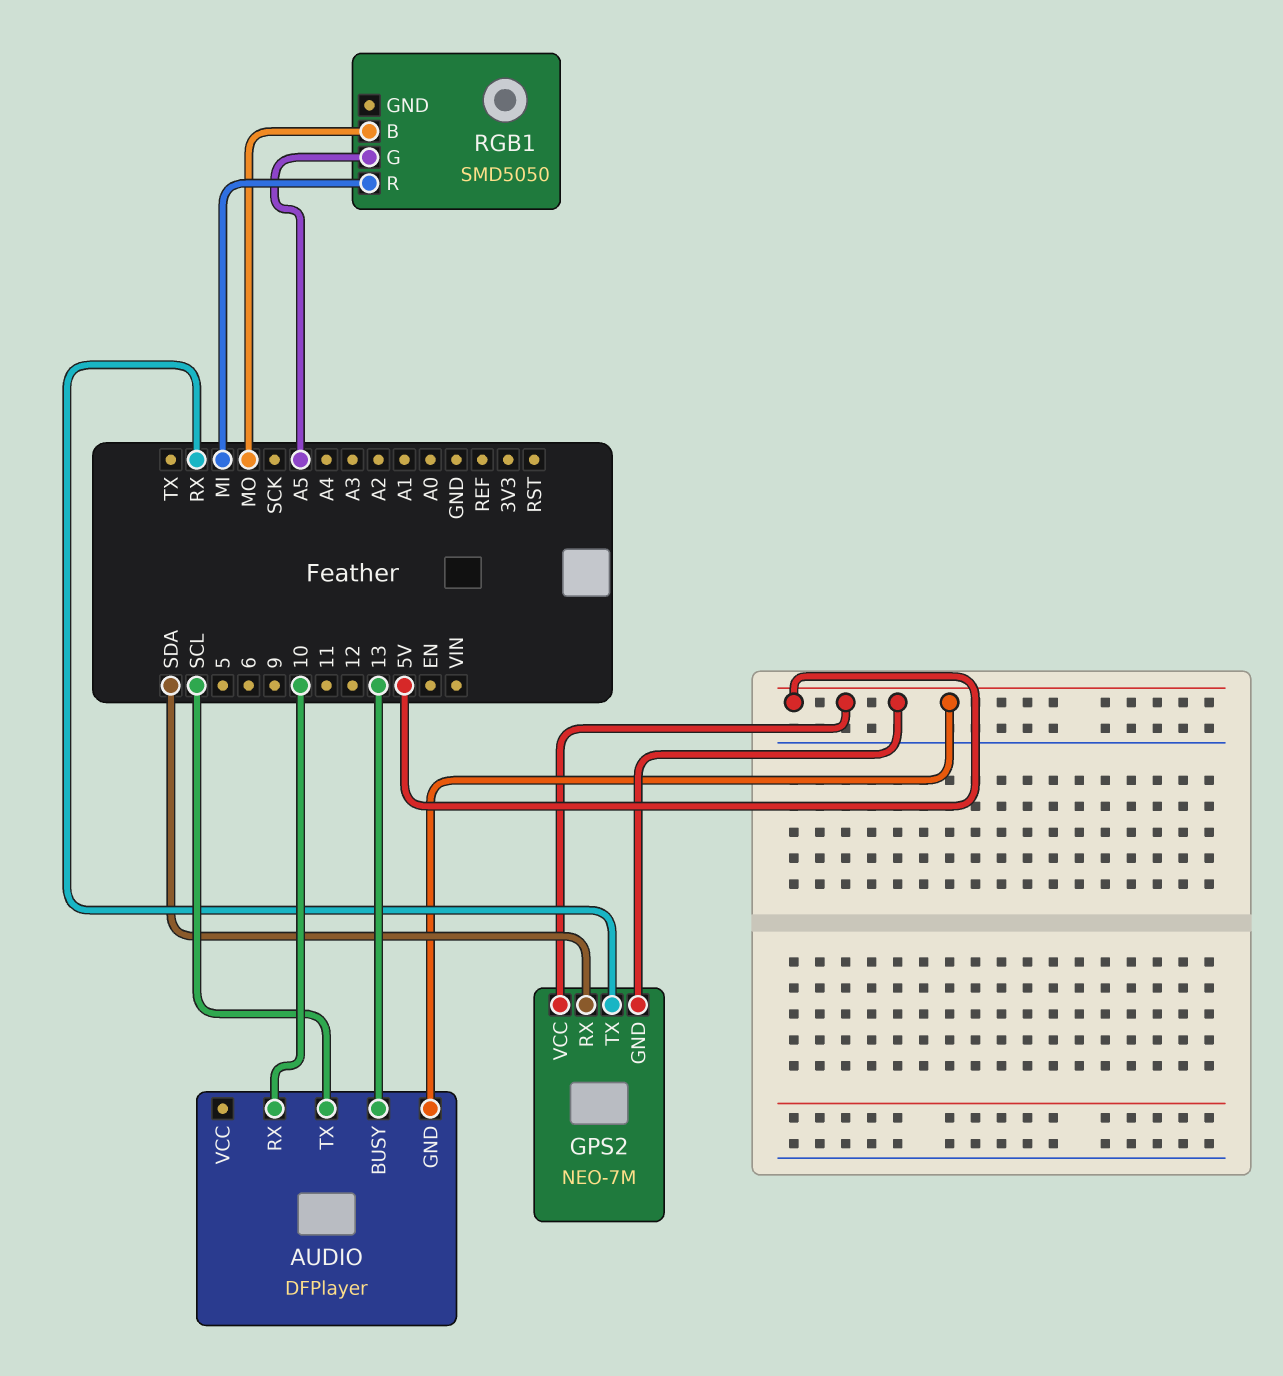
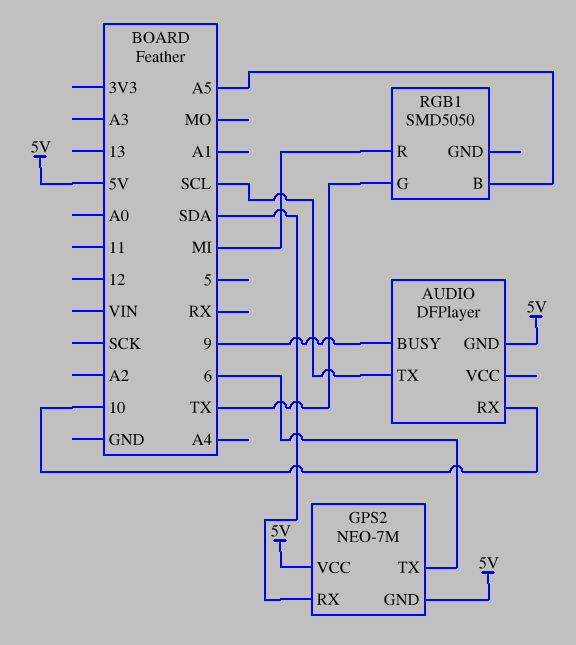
AUDIO pin BUSY: 13 -> 9
GPS2 pin TX: RX -> 6
RGB1 pin B: MO -> A5
RGB1 pin G: A5 -> TX

